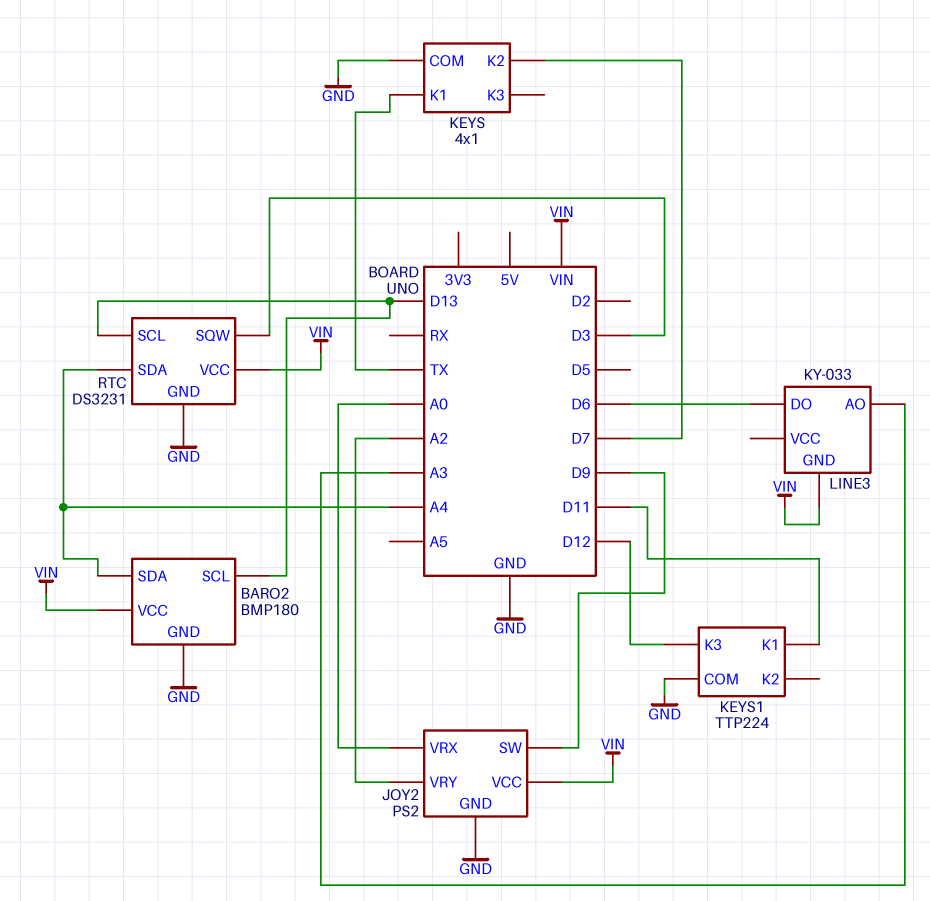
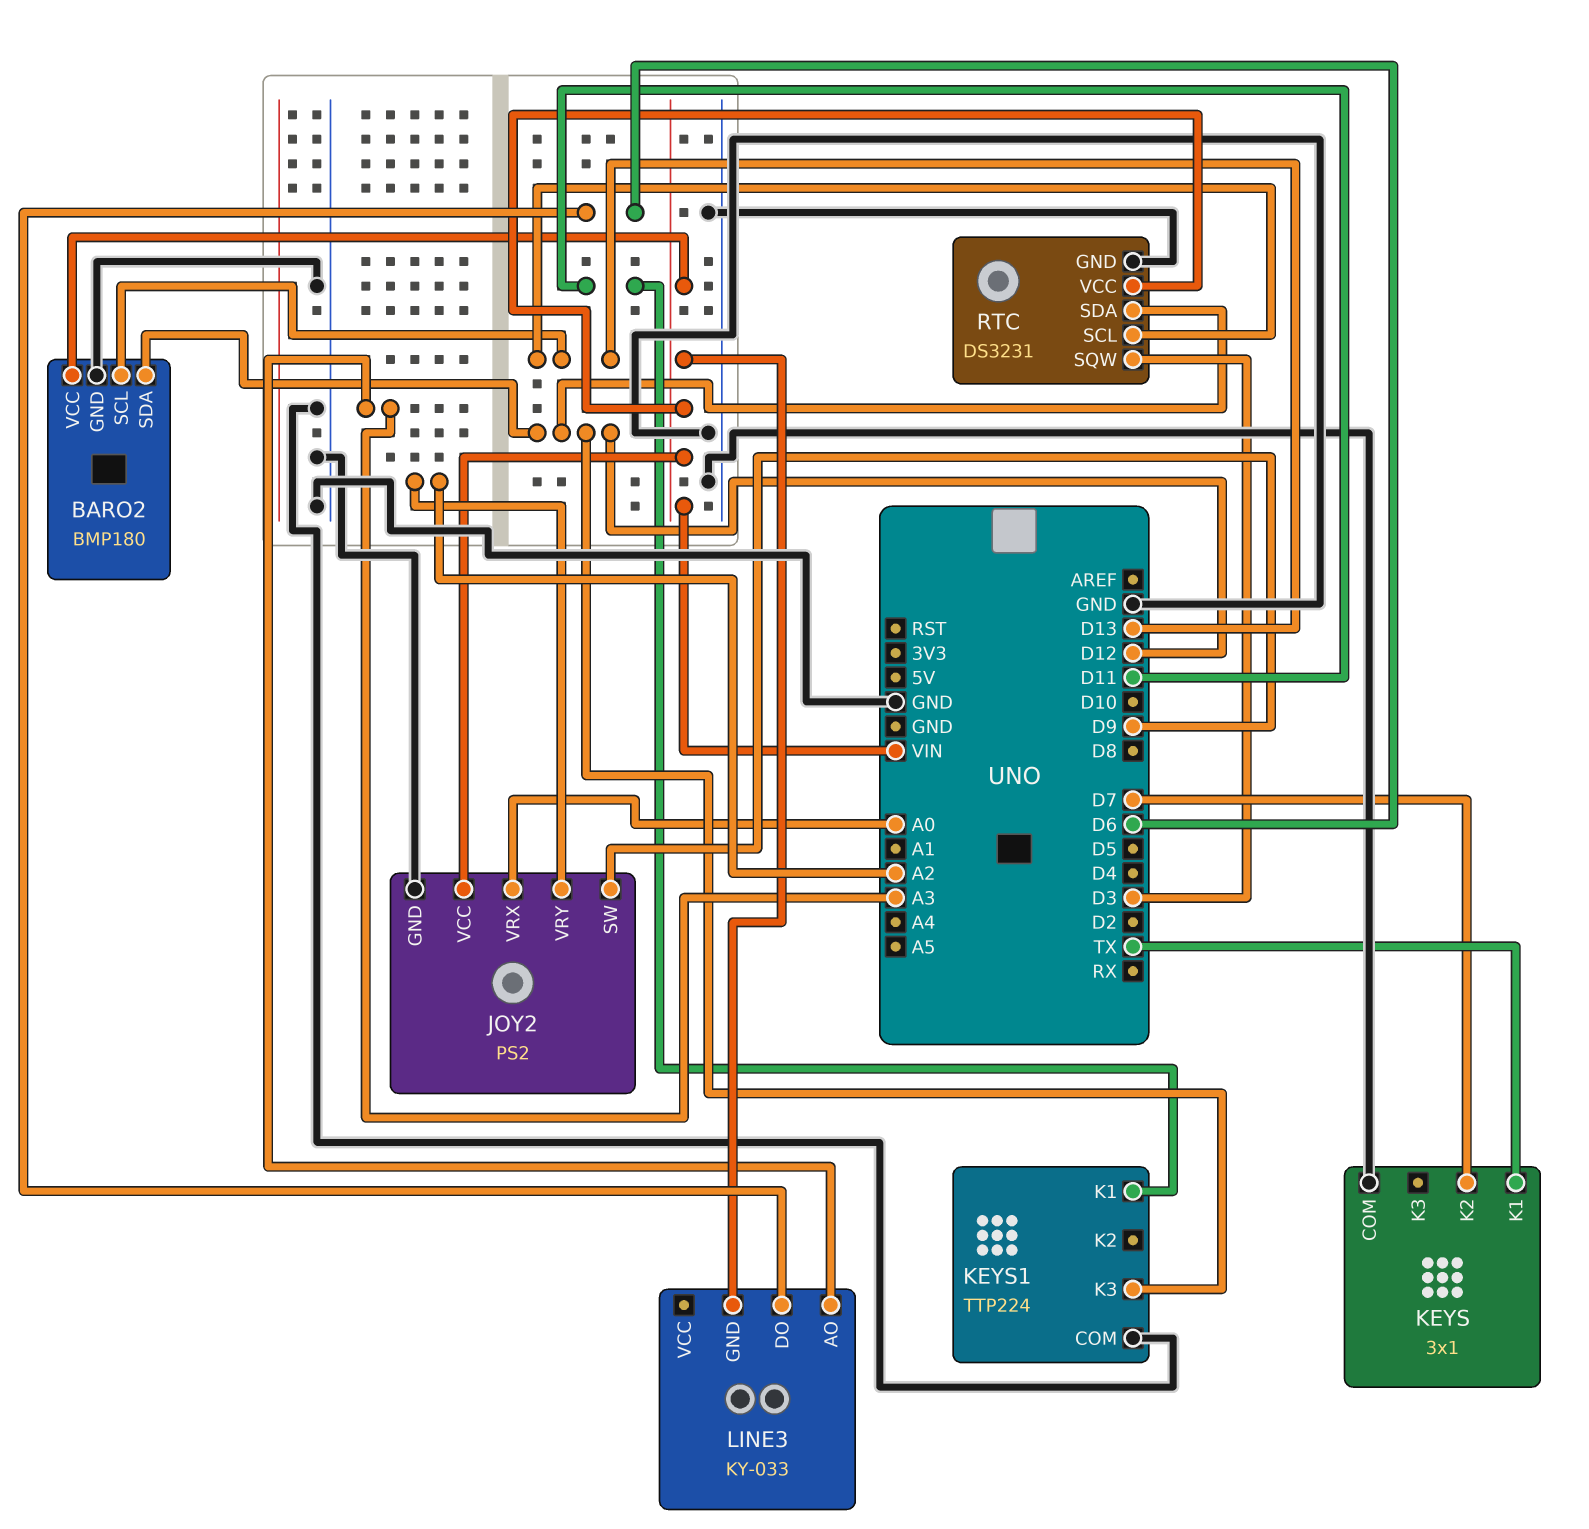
BARO2 pin SDA: A4 -> D12
KEYS: 4x1 -> 3x1
RTC pin SDA: A4 -> D12

